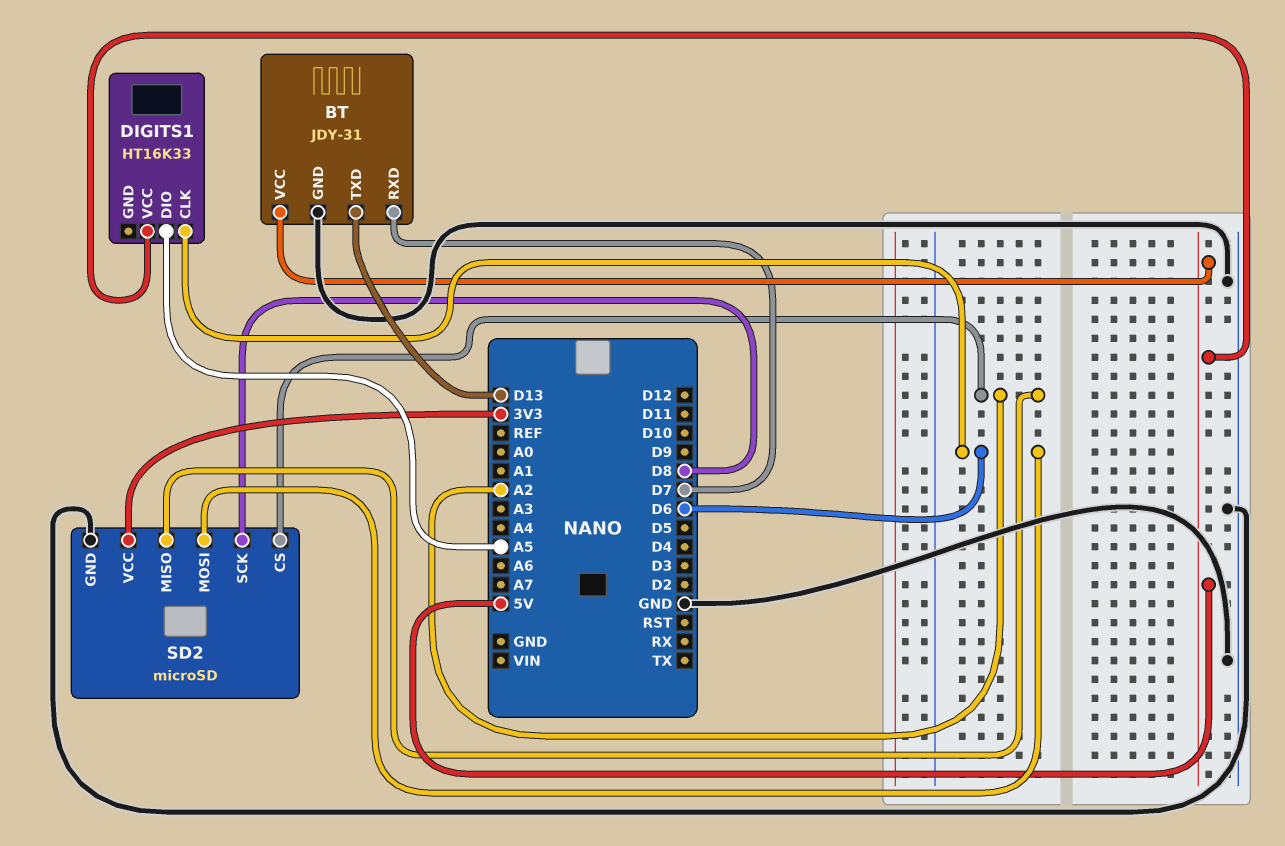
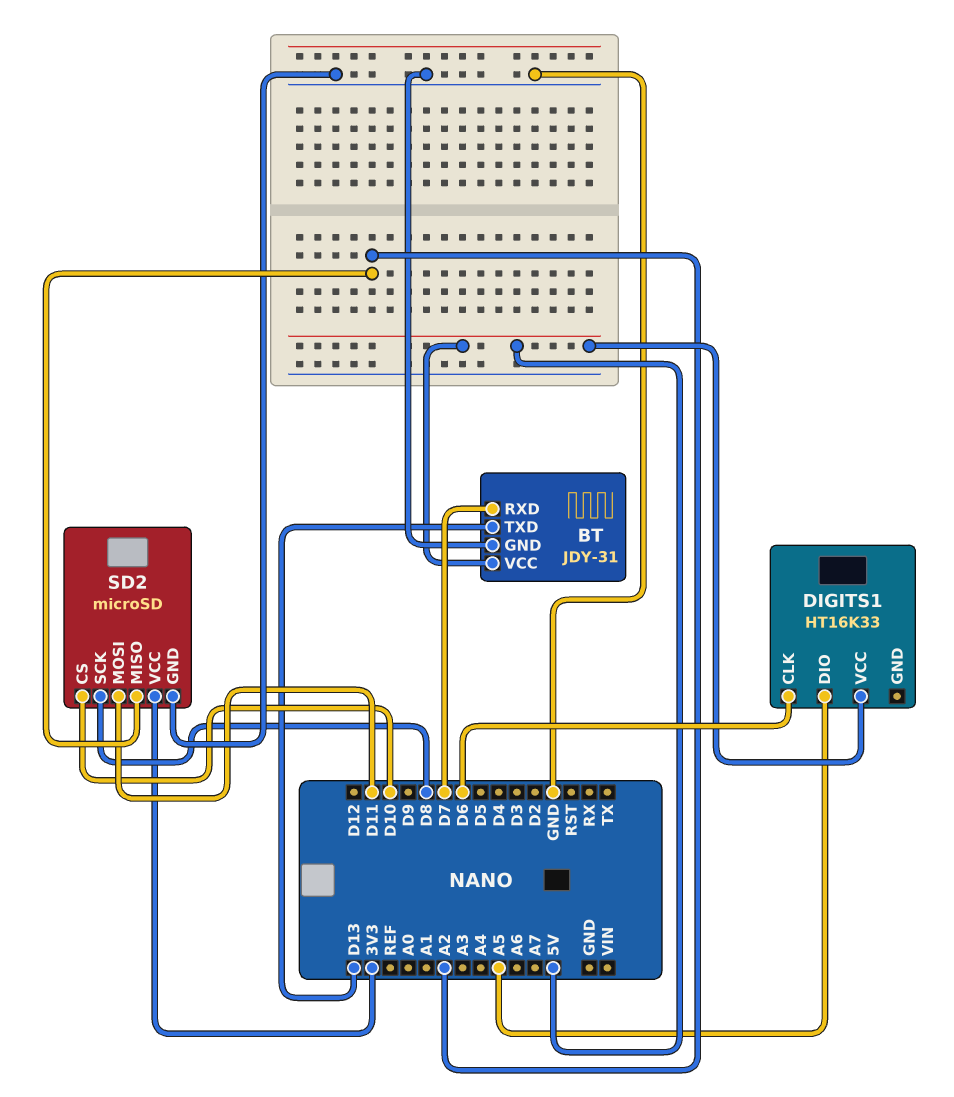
SD2 pin CS: A2 -> D10
SD2 pin MOSI: D6 -> D11

